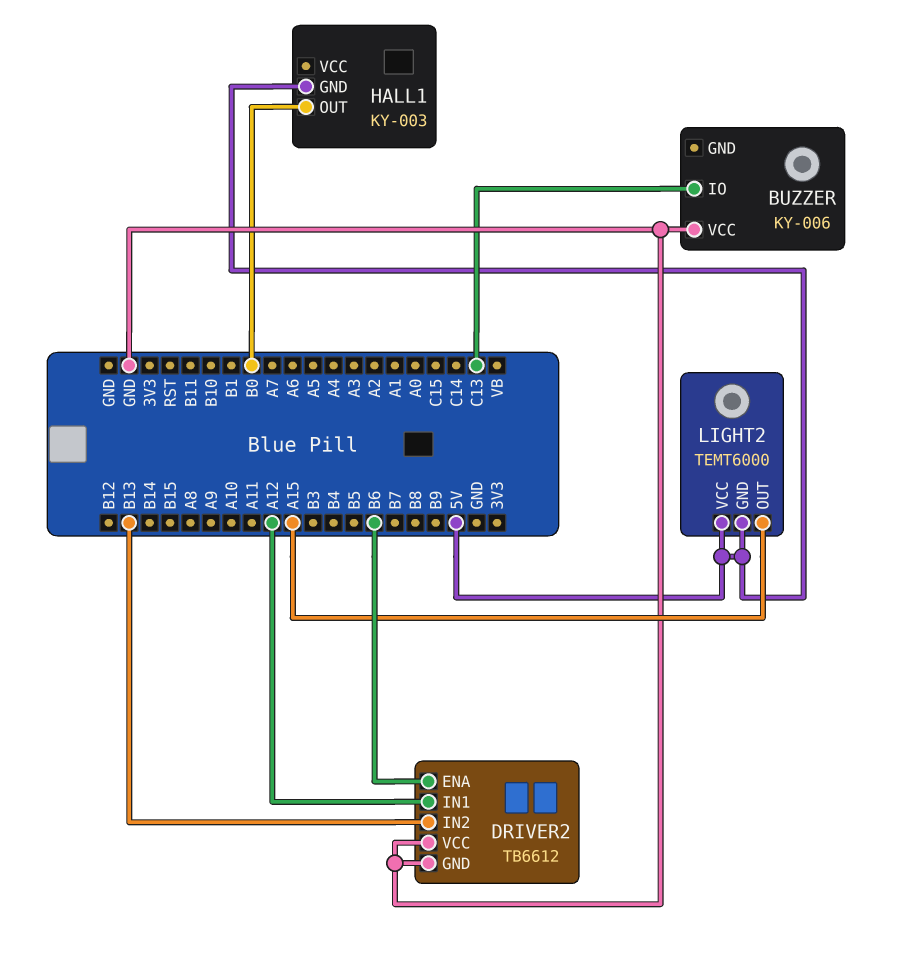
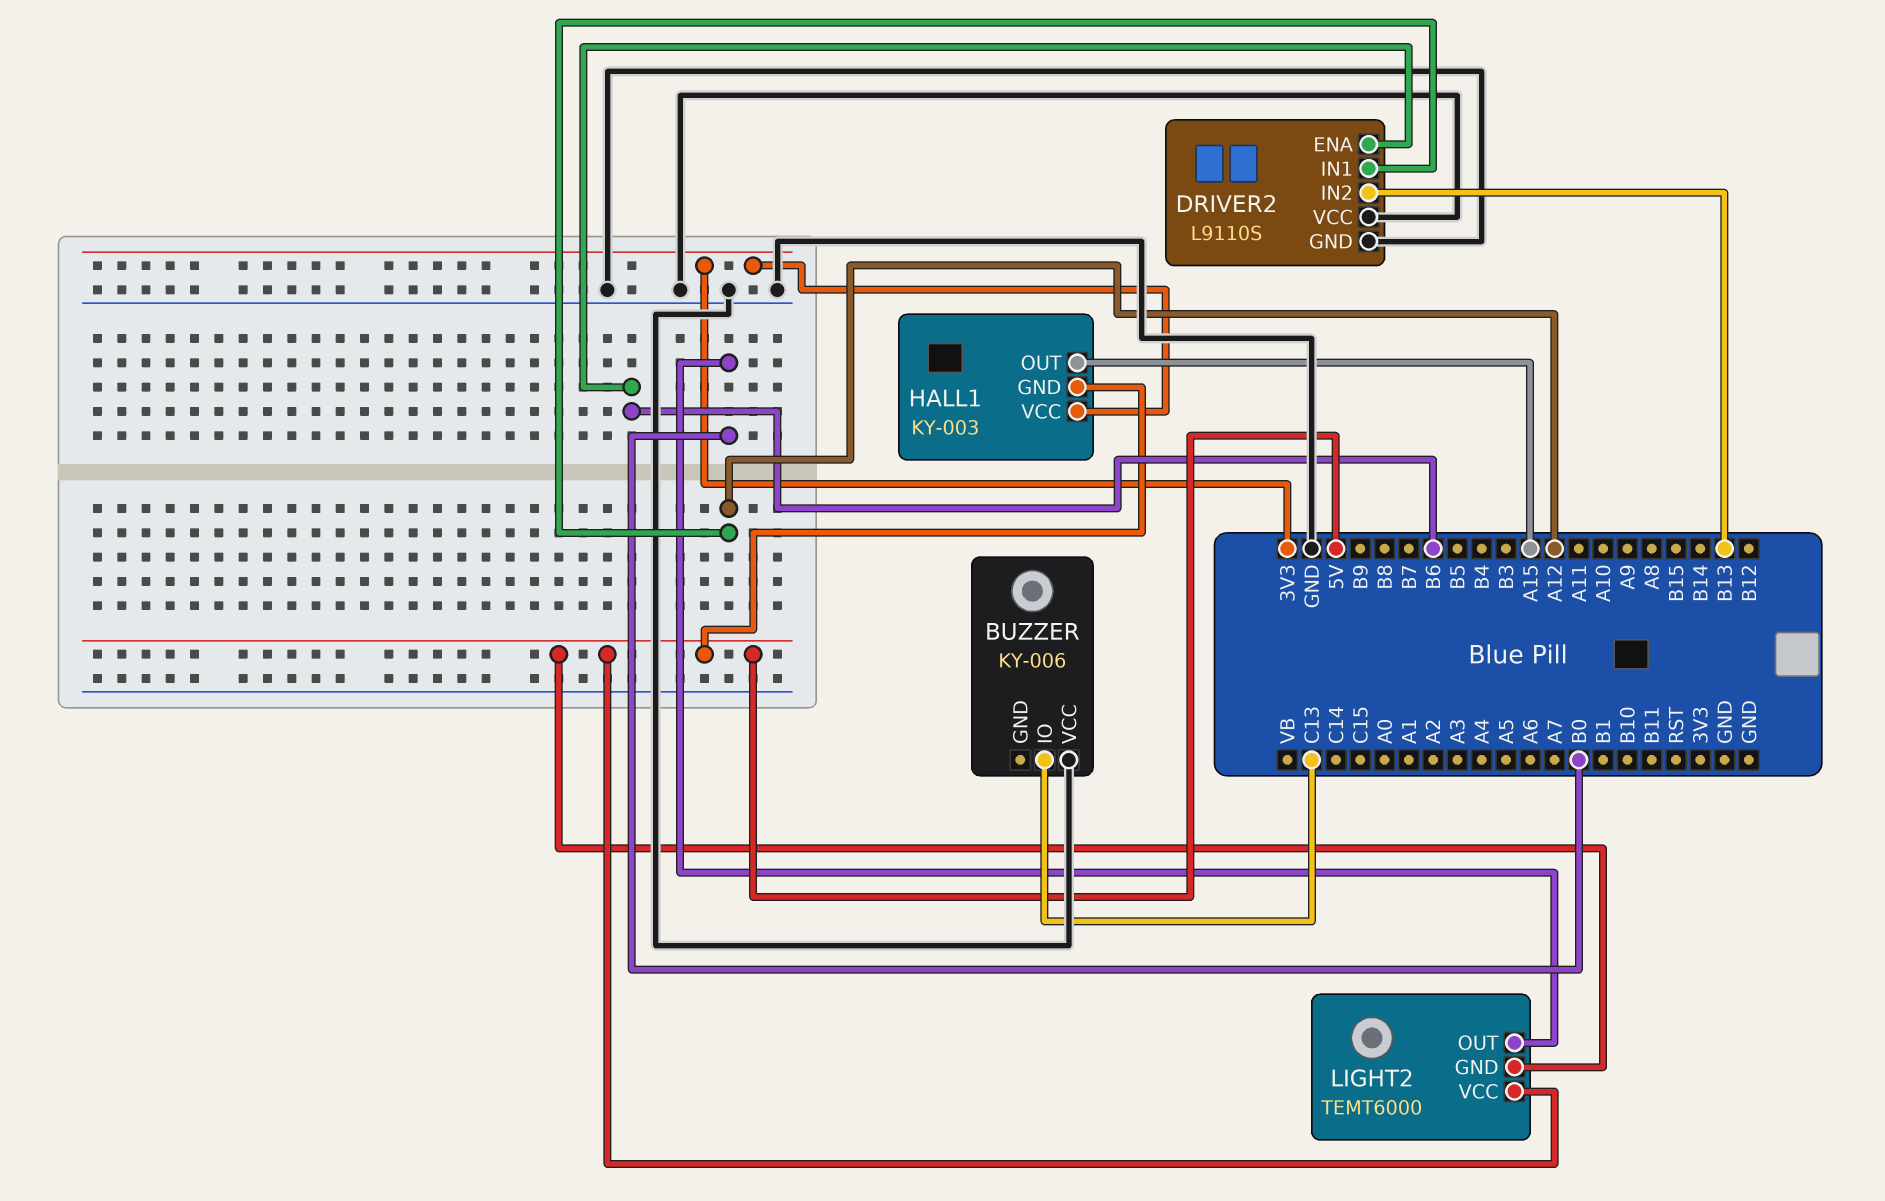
DRIVER2: TB6612 -> L9110S
HALL1 pin OUT: B0 -> A15
HALL1 pin VCC: none -> 3V3
LIGHT2 pin OUT: A15 -> B0

